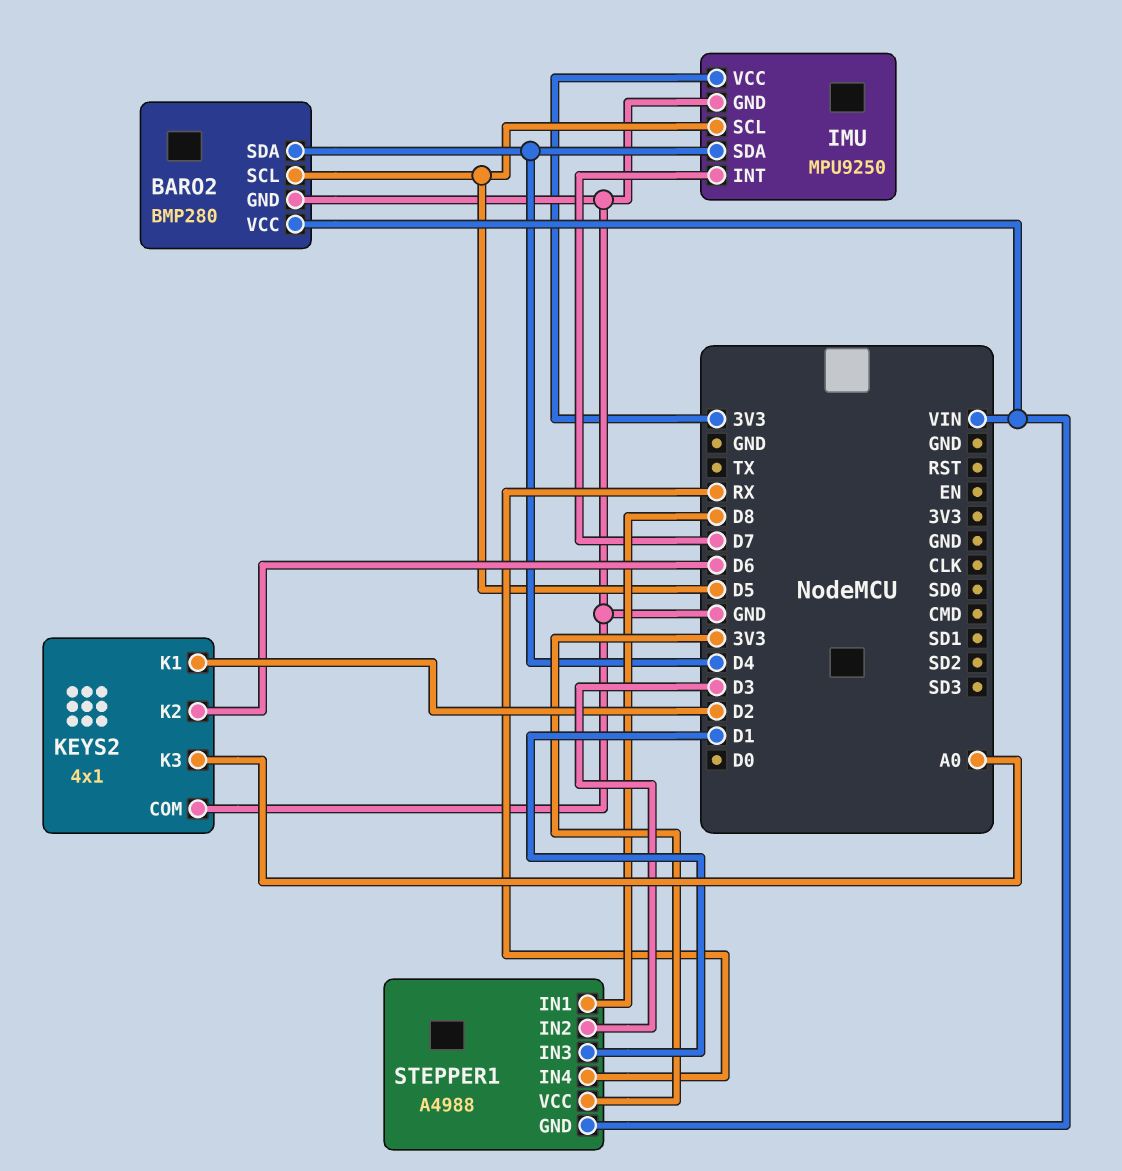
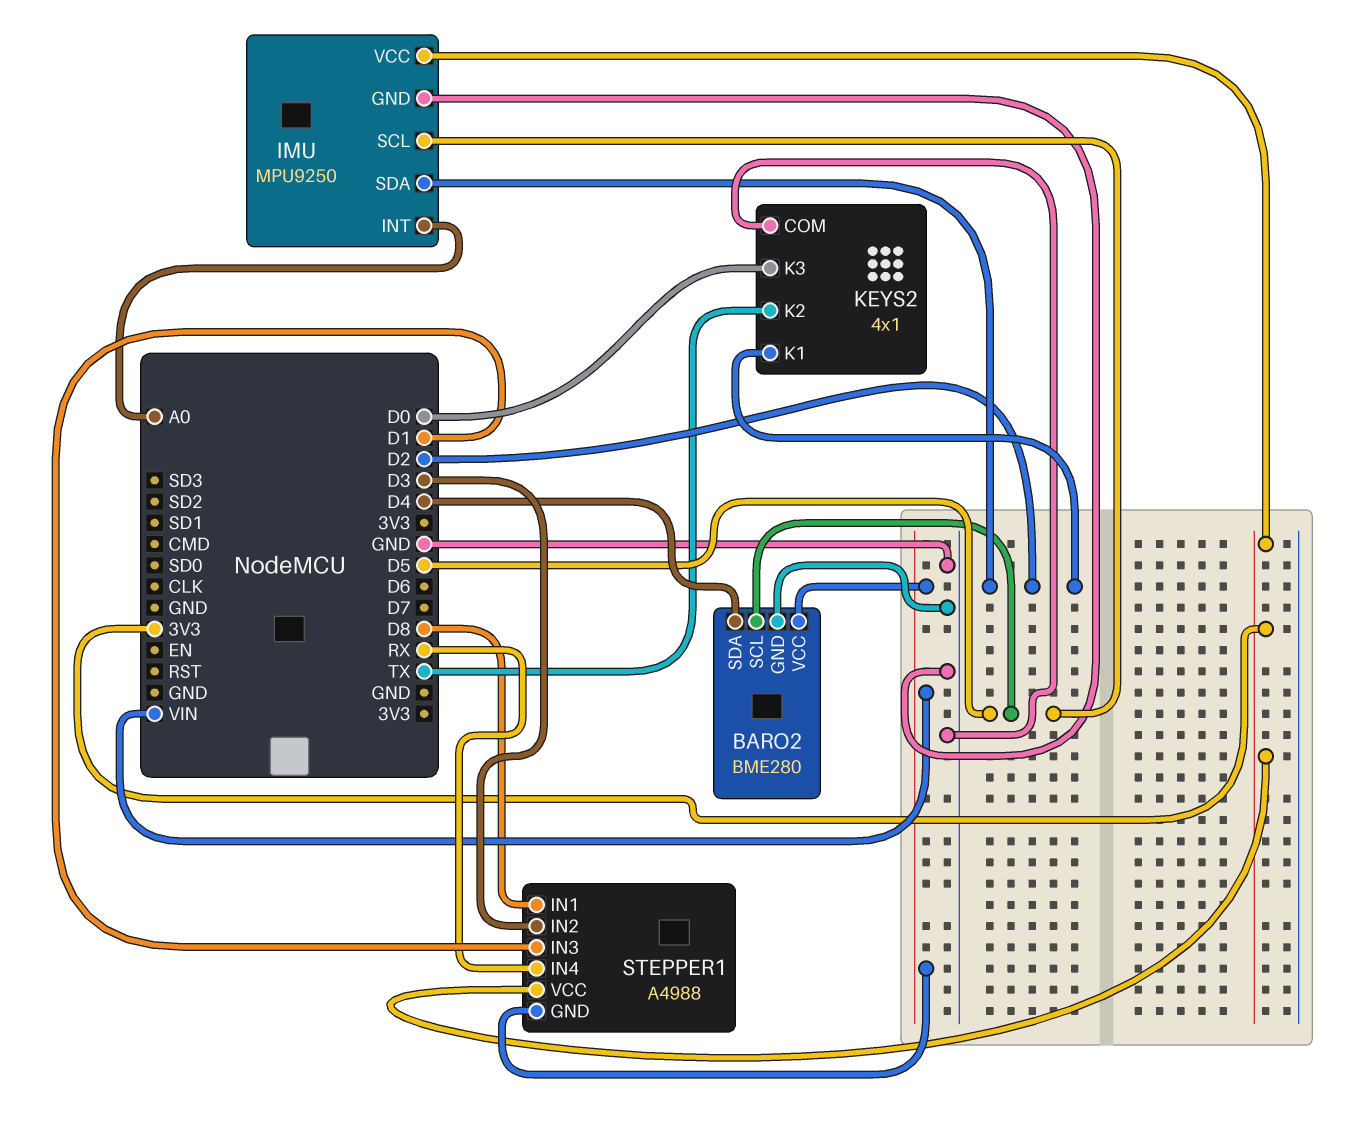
BARO2: BMP280 -> BME280
IMU pin INT: D7 -> A0
IMU pin SDA: D4 -> D2
KEYS2 pin K2: D6 -> TX
KEYS2 pin K3: A0 -> D0

